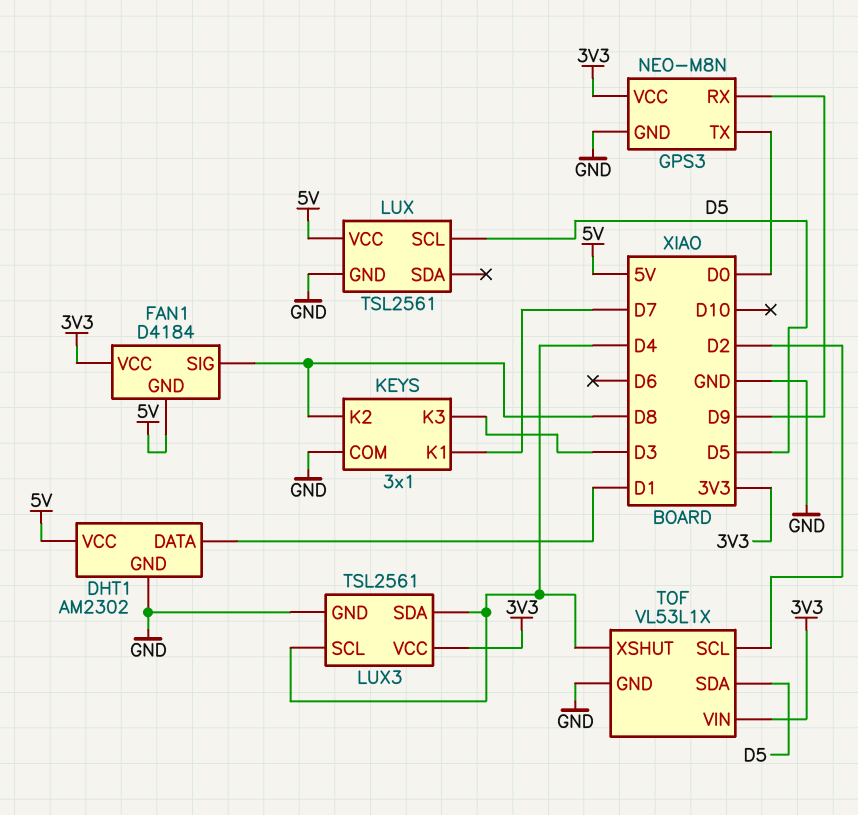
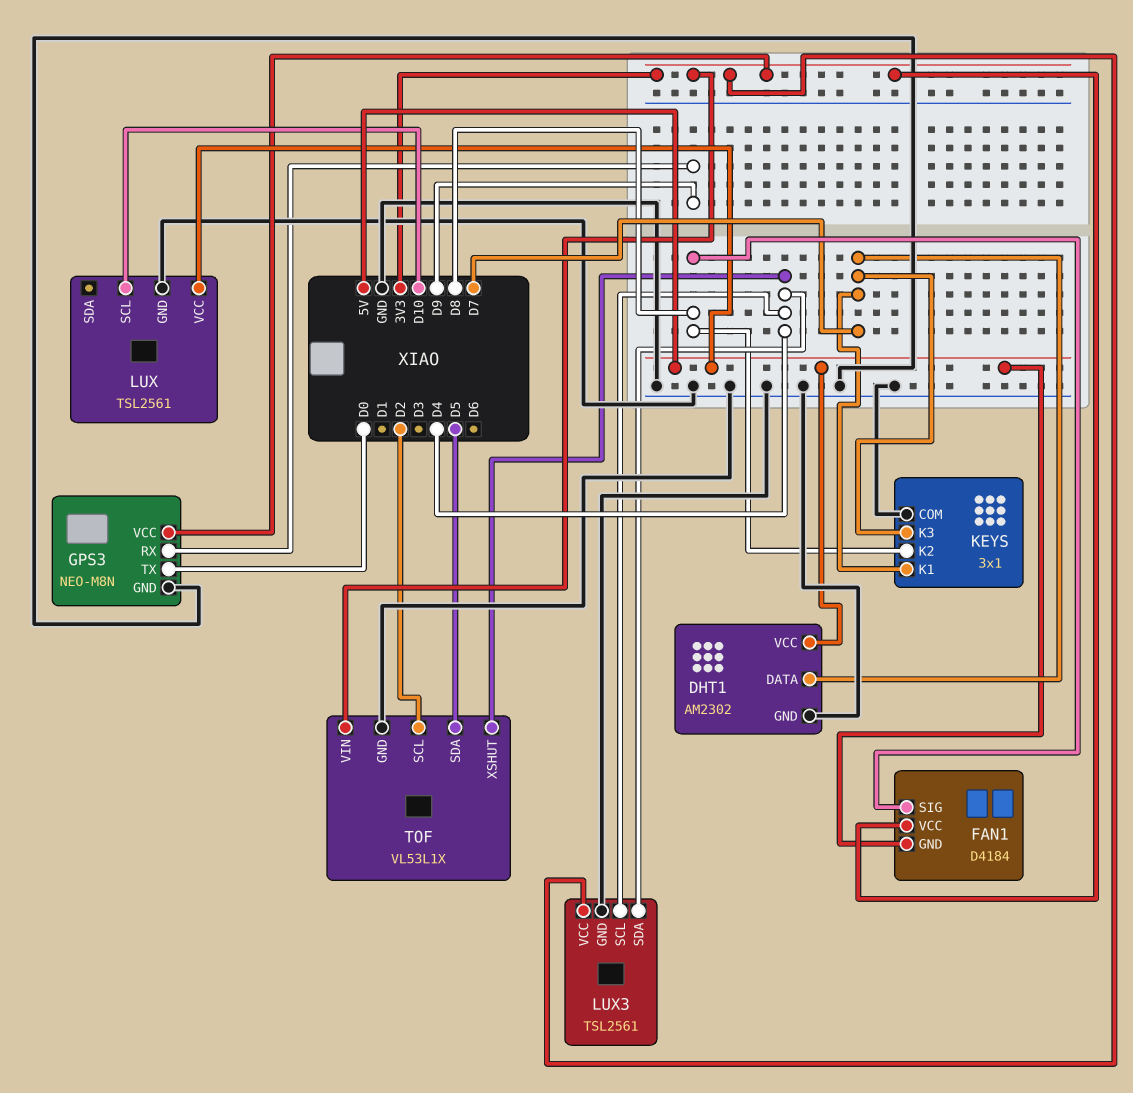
DHT1 pin DATA: D1 -> D7
KEYS pin K3: D3 -> D7
LUX pin SCL: D5 -> D10

